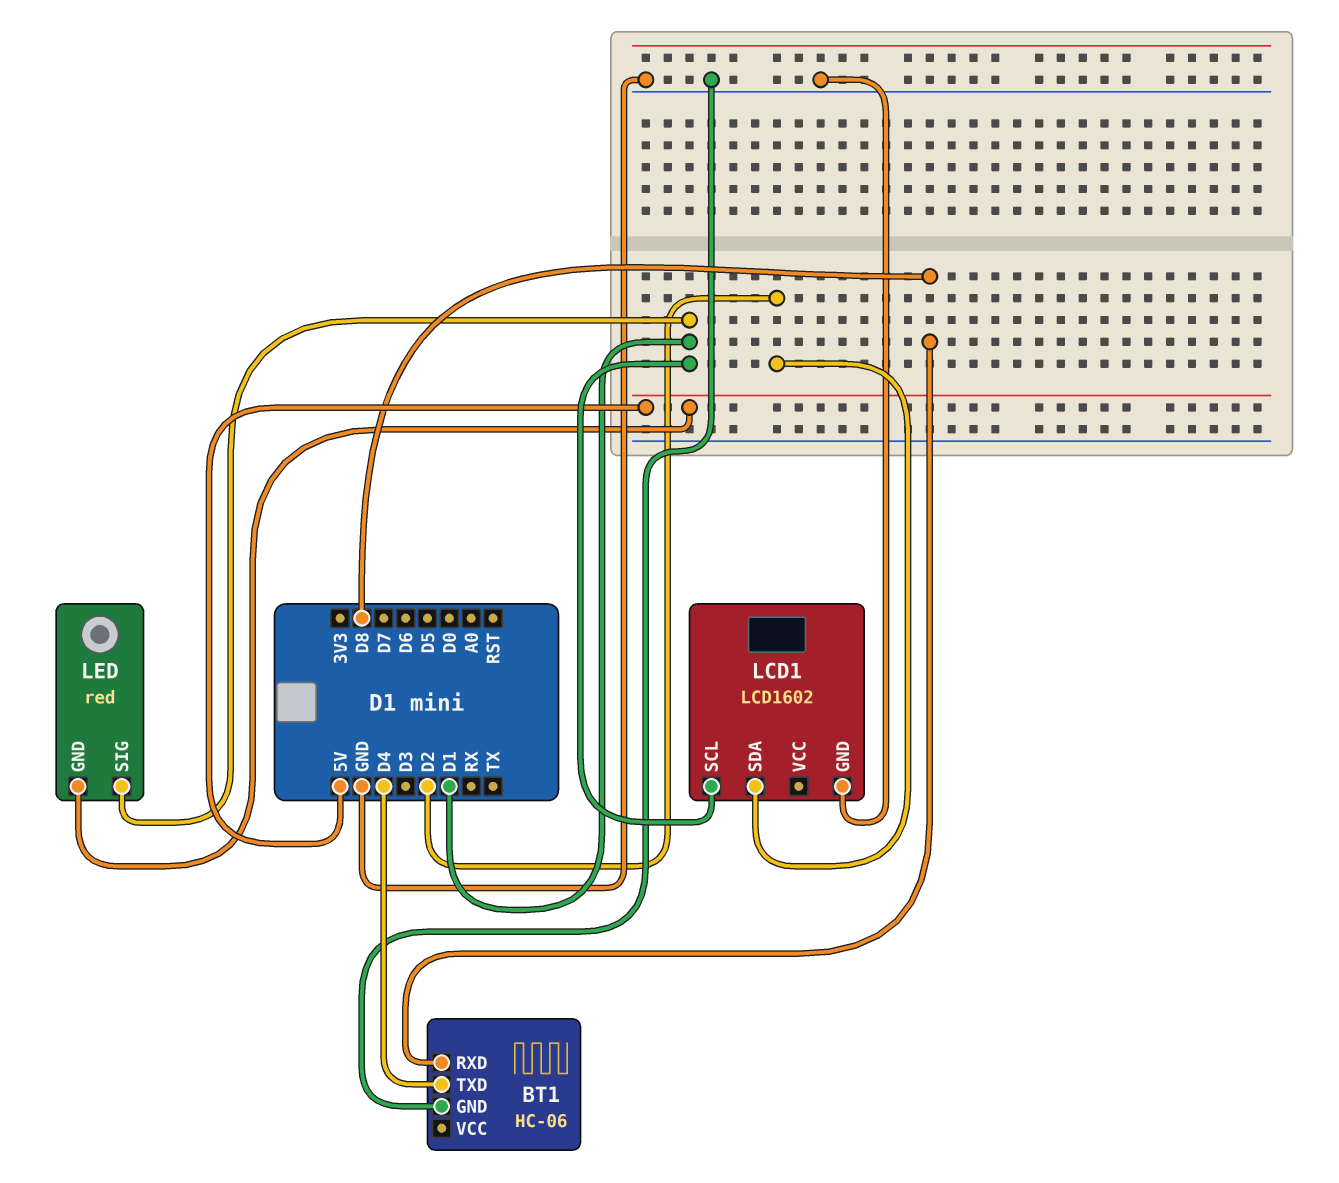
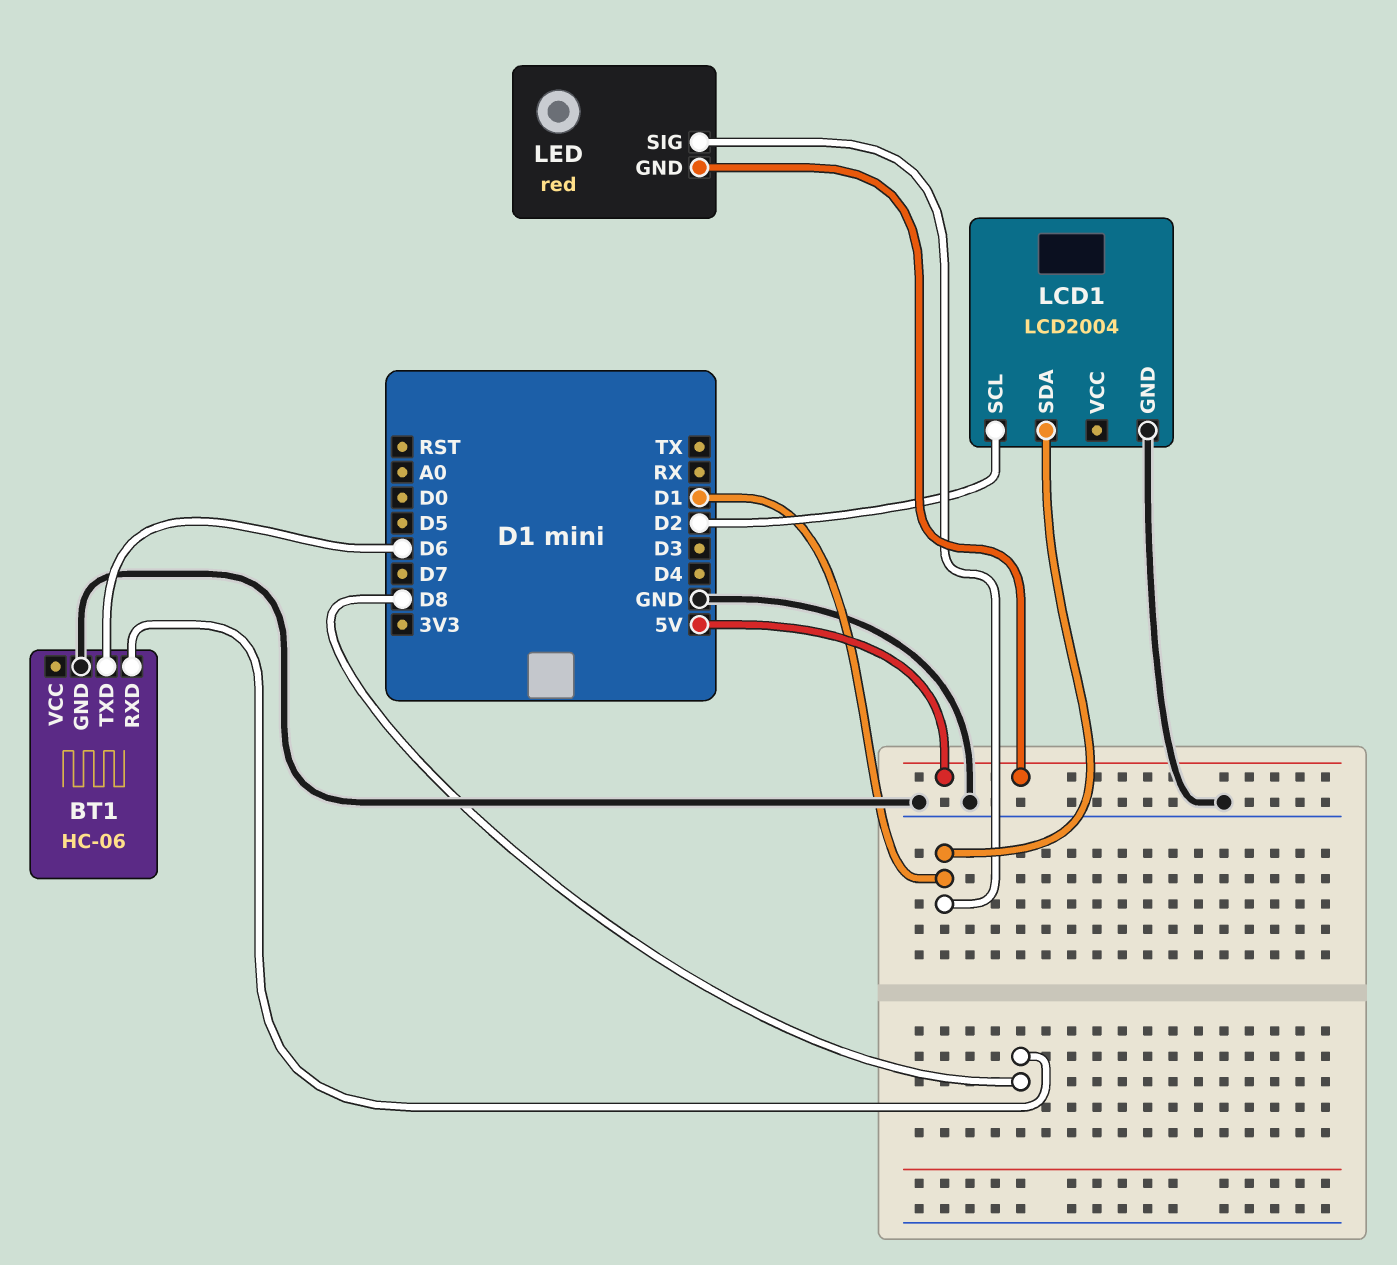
BT1 pin TXD: D4 -> D6
LCD1: LCD1602 -> LCD2004
LCD1 pin SCL: D1 -> D2
LCD1 pin SDA: D2 -> D1

